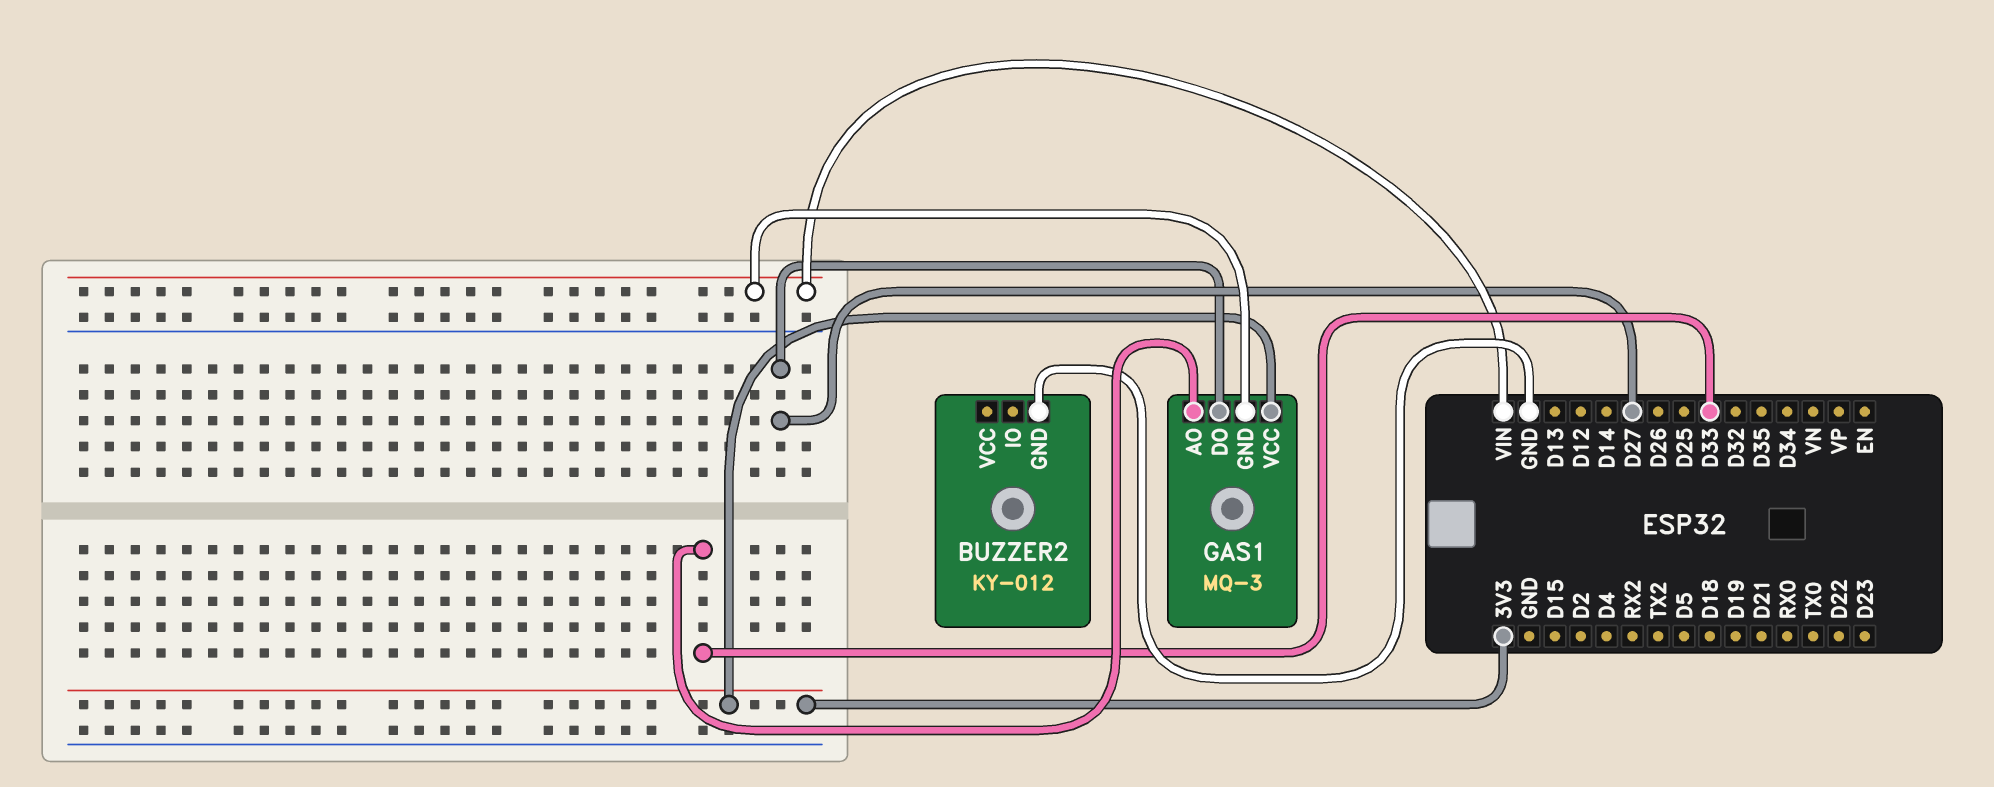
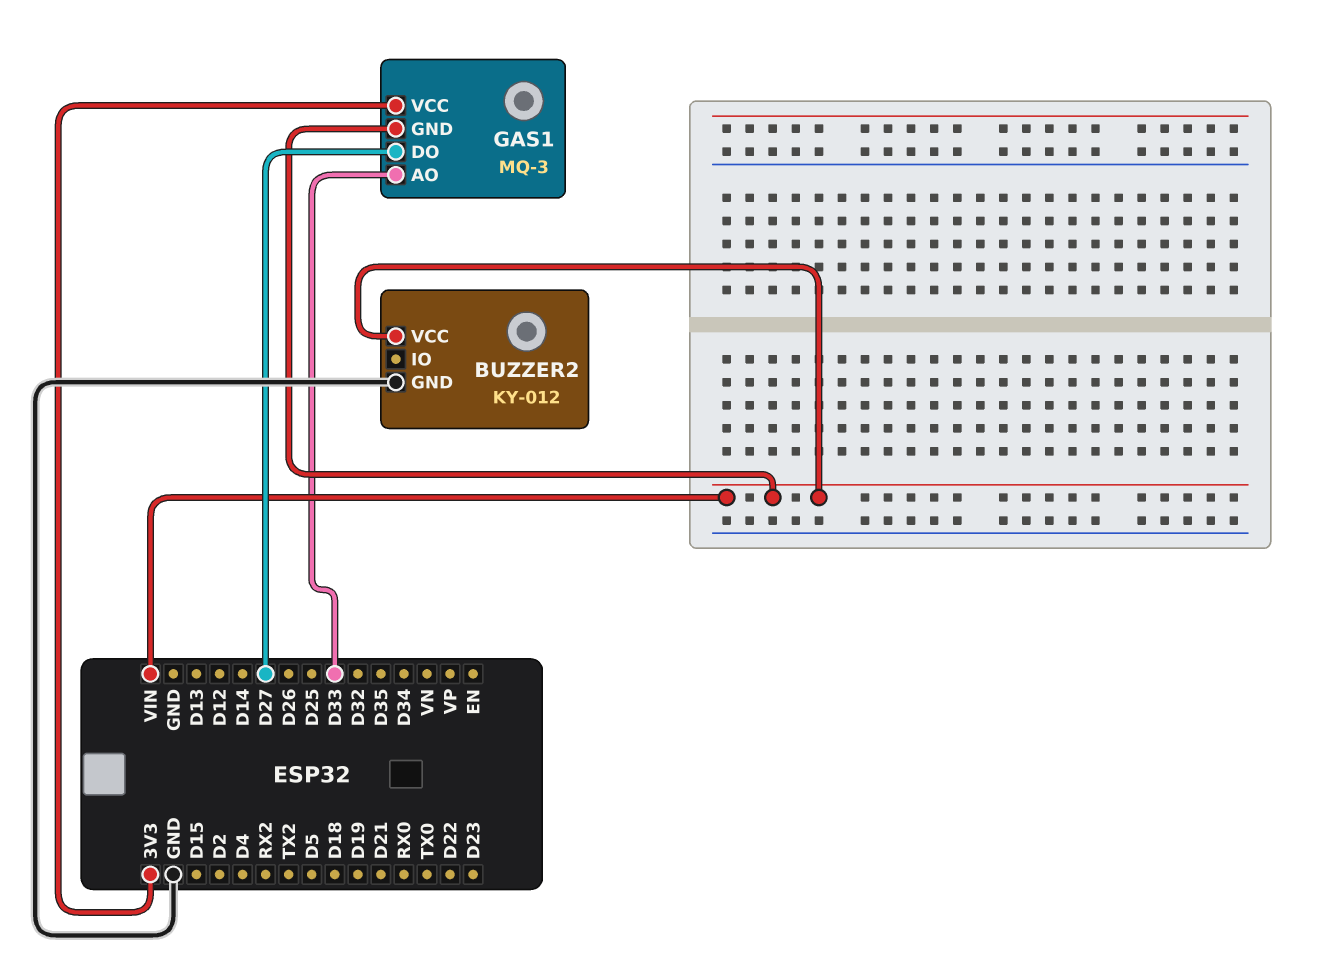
BUZZER2 pin VCC: none -> VIN

